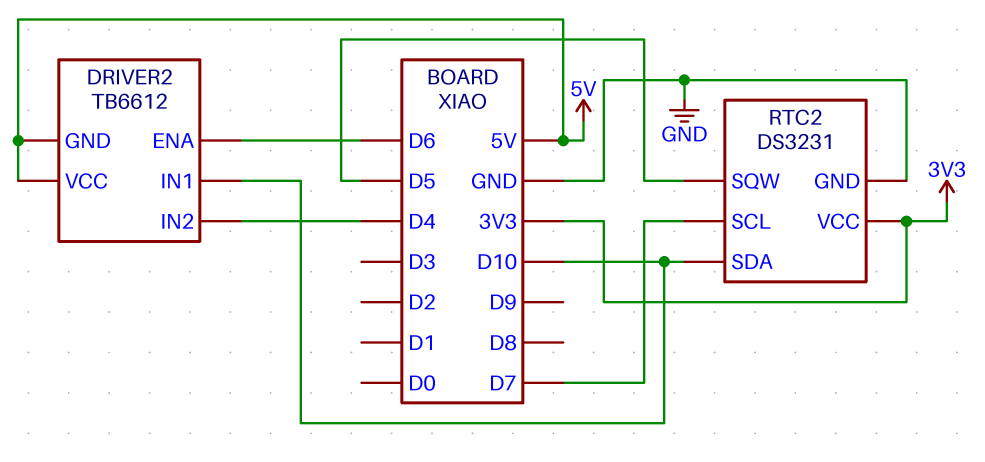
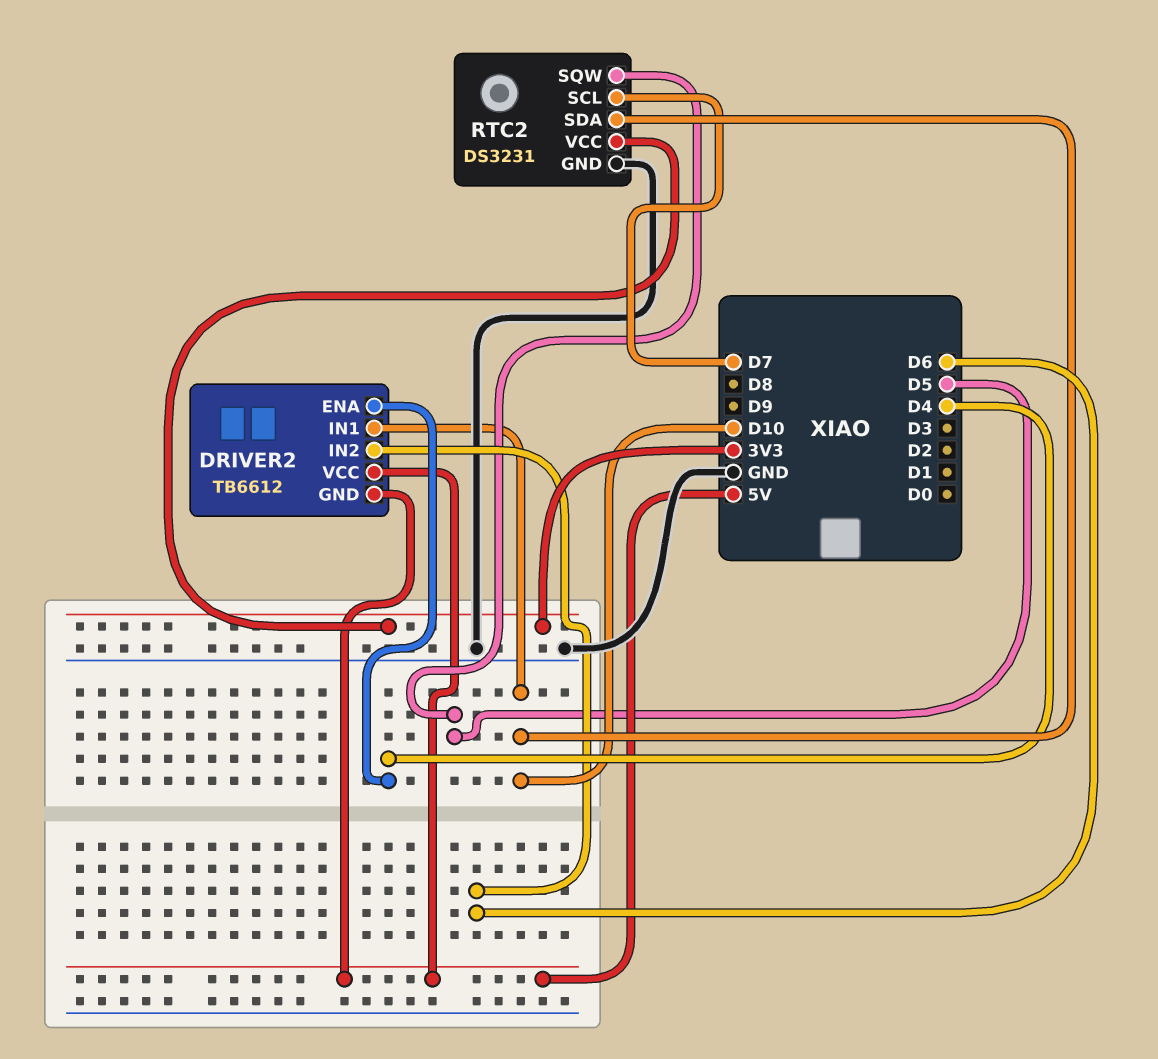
DRIVER2 pin ENA: D6 -> D4
DRIVER2 pin IN2: D4 -> D6

